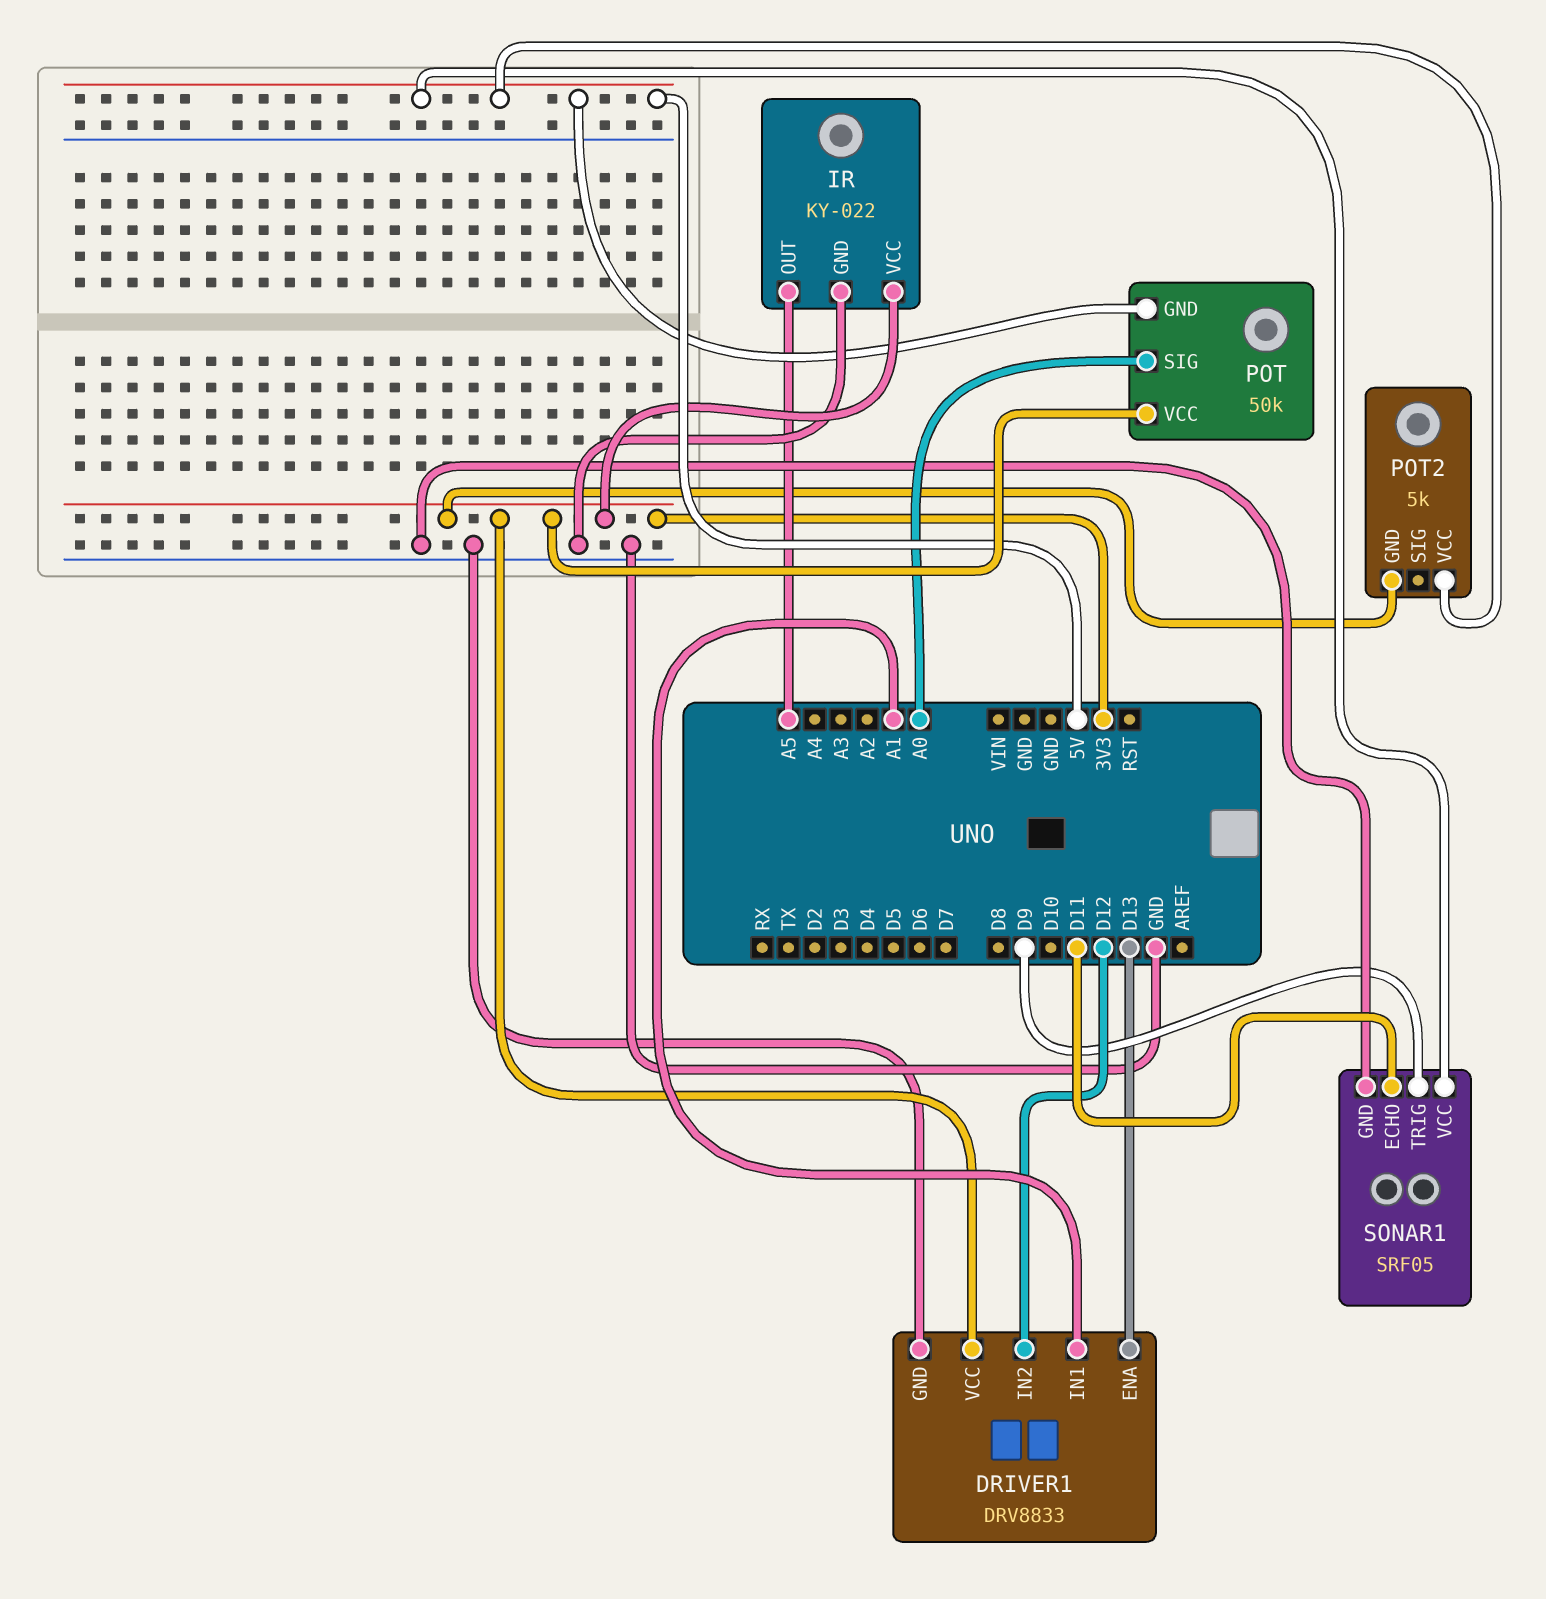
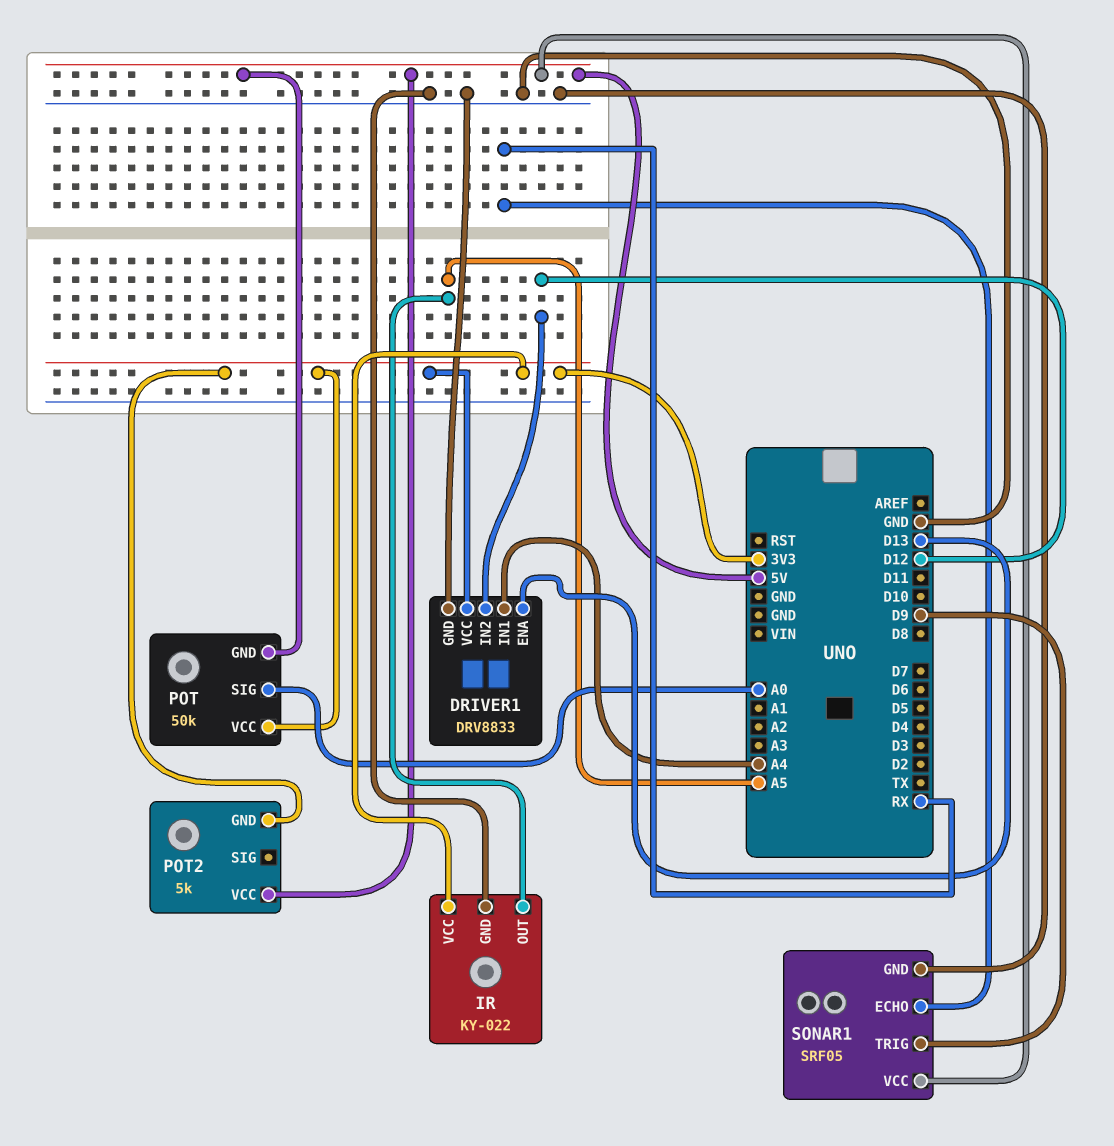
DRIVER1 pin IN1: A1 -> A4
SONAR1 pin ECHO: D11 -> RX

